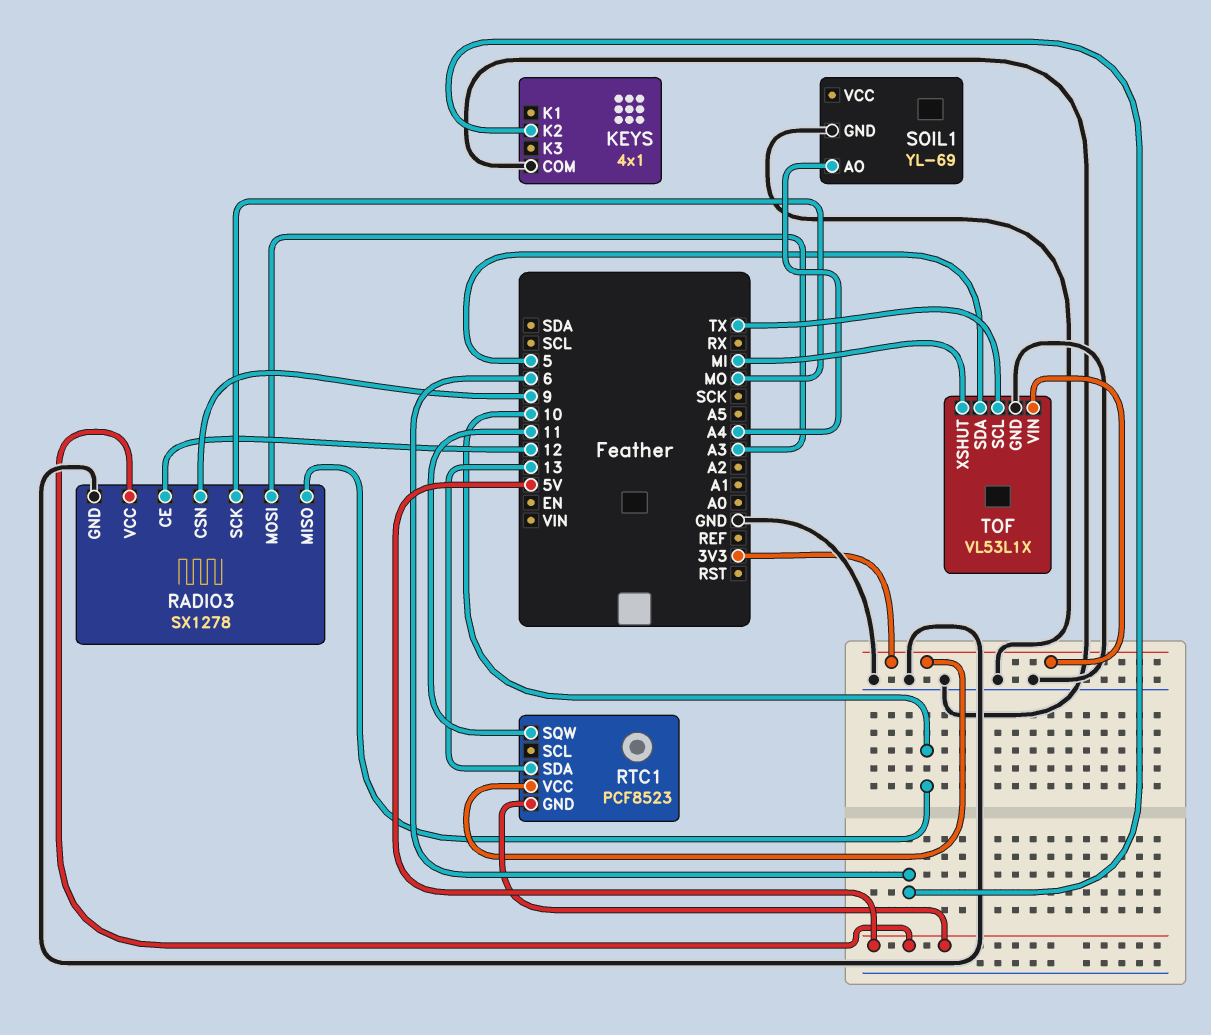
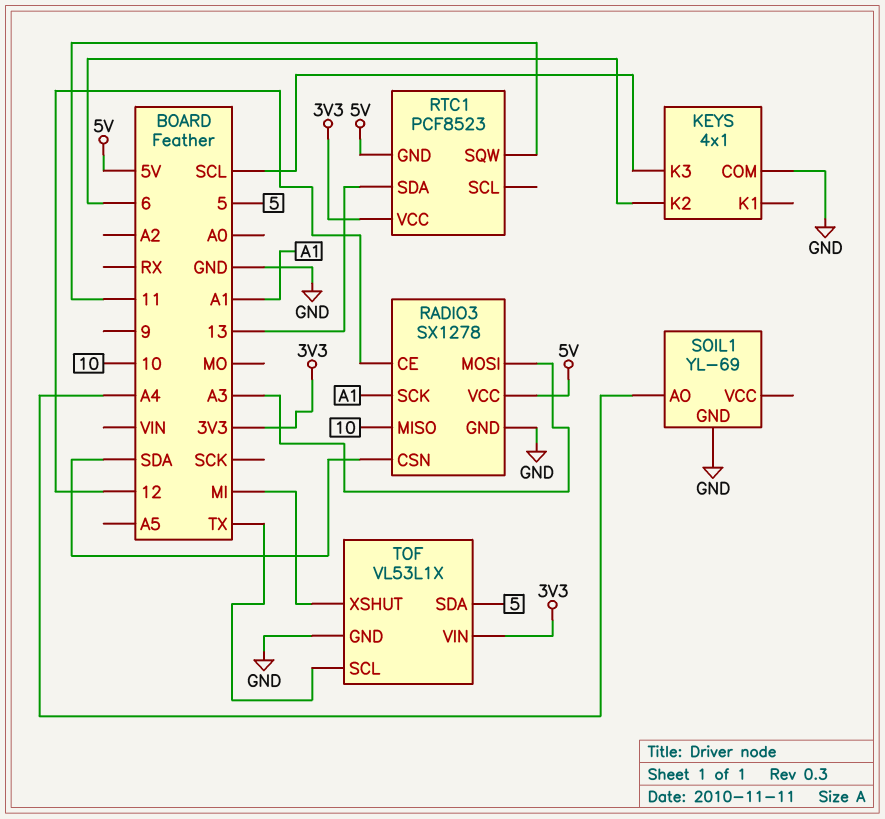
KEYS pin K3: none -> SCL
RADIO3 pin CSN: 9 -> SDA
RADIO3 pin SCK: MO -> A1

